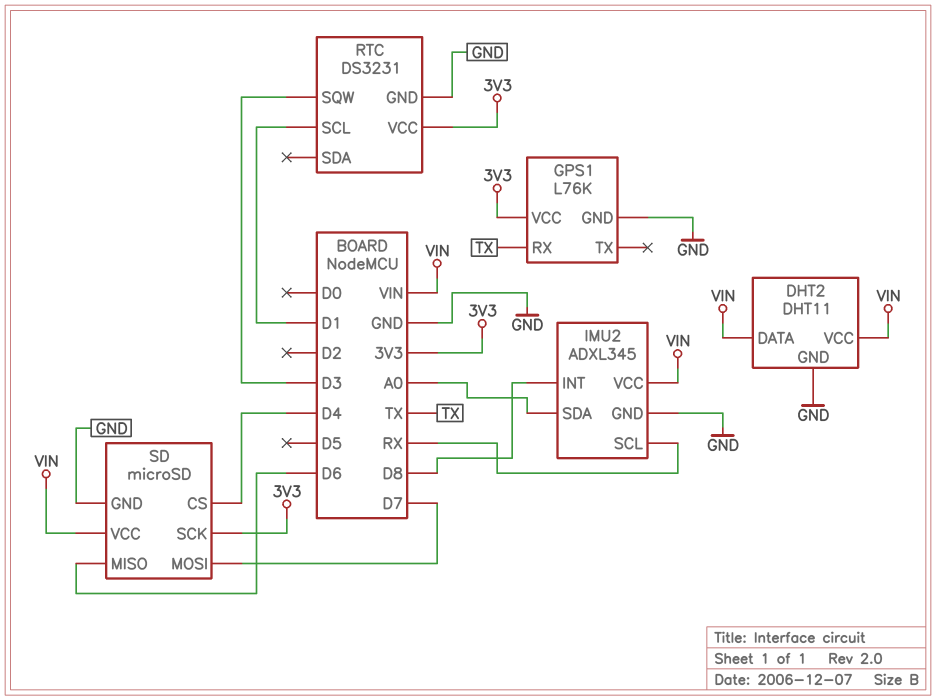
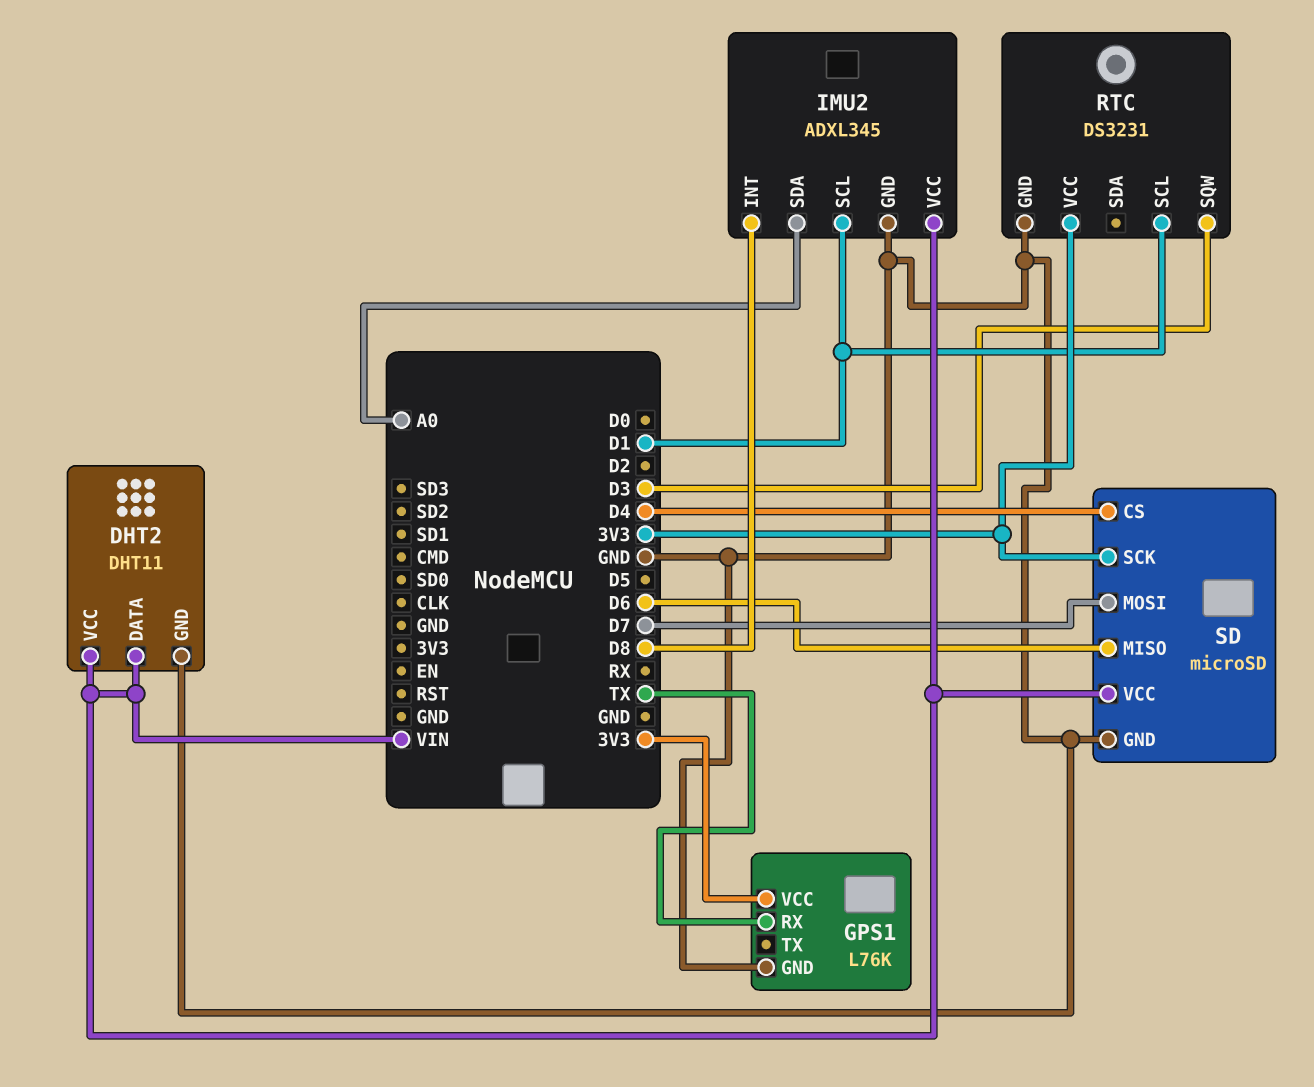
IMU2 pin SCL: RX -> D1

